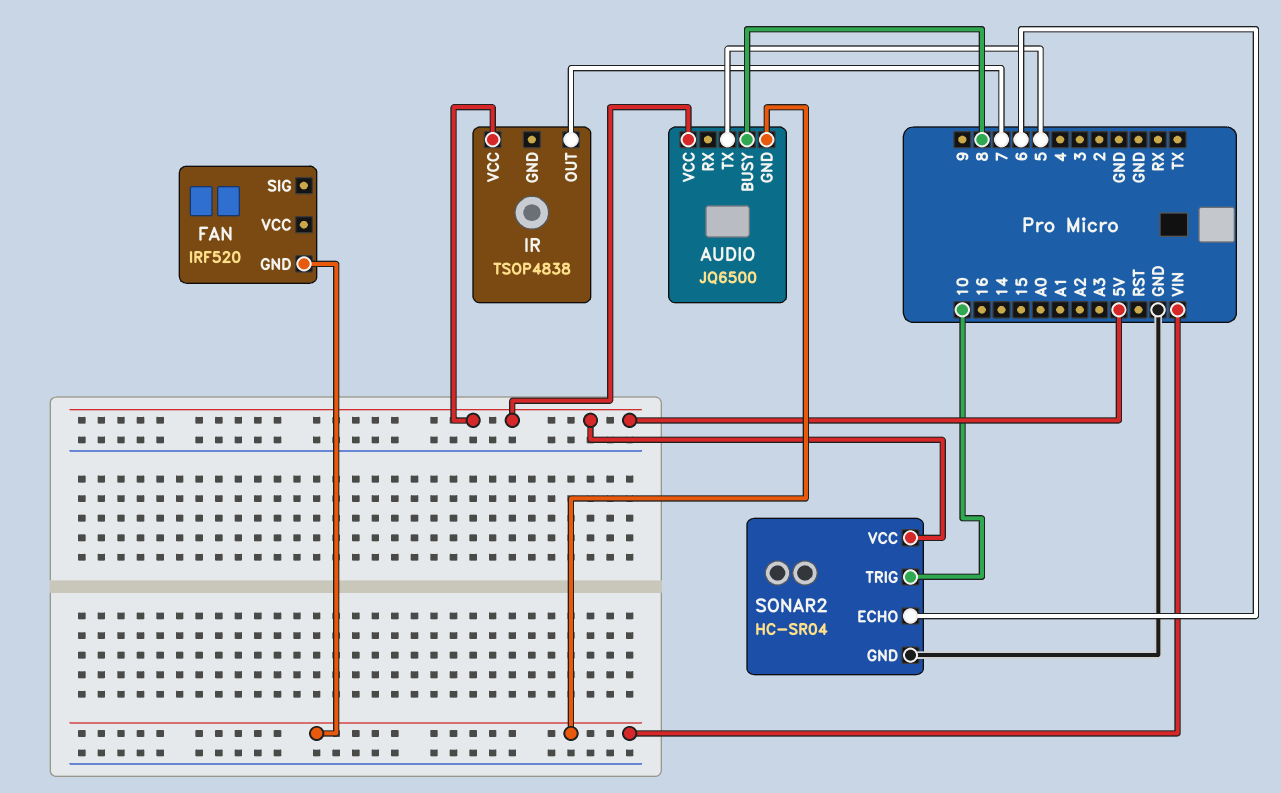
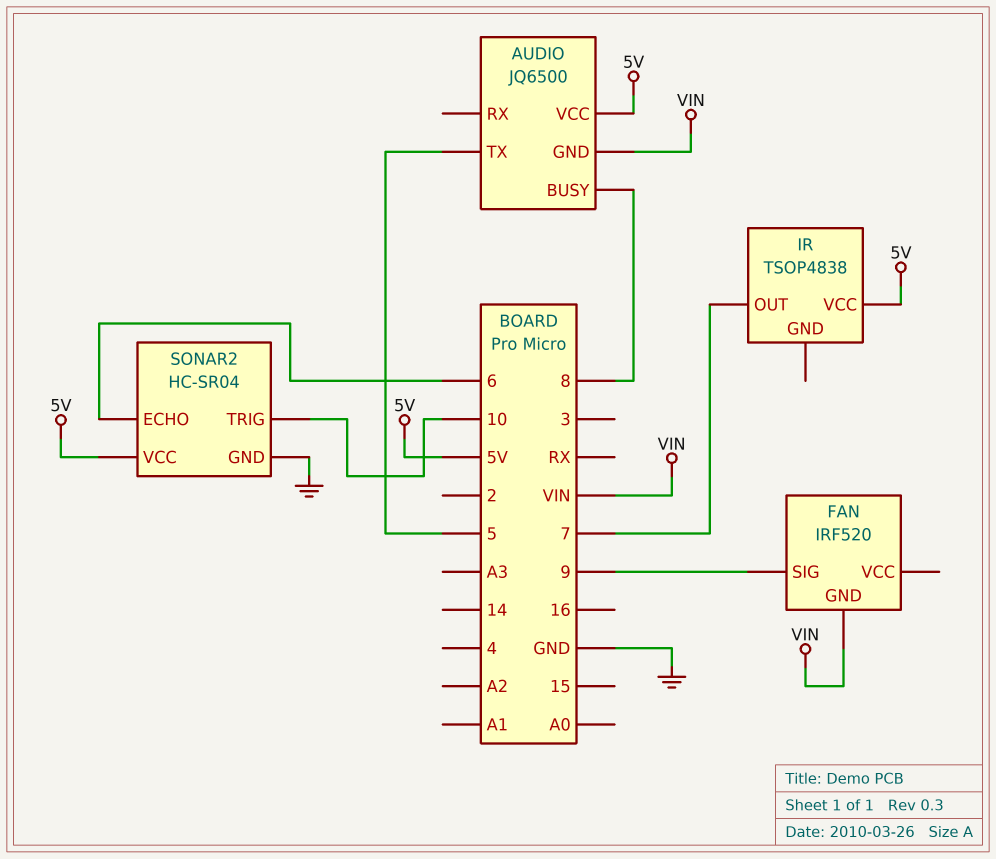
FAN pin SIG: none -> 9

